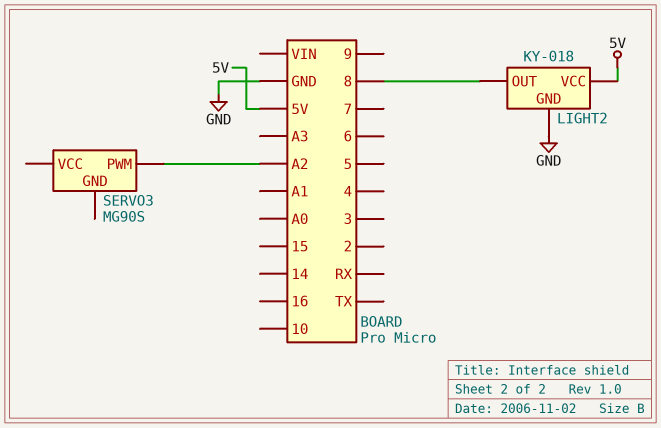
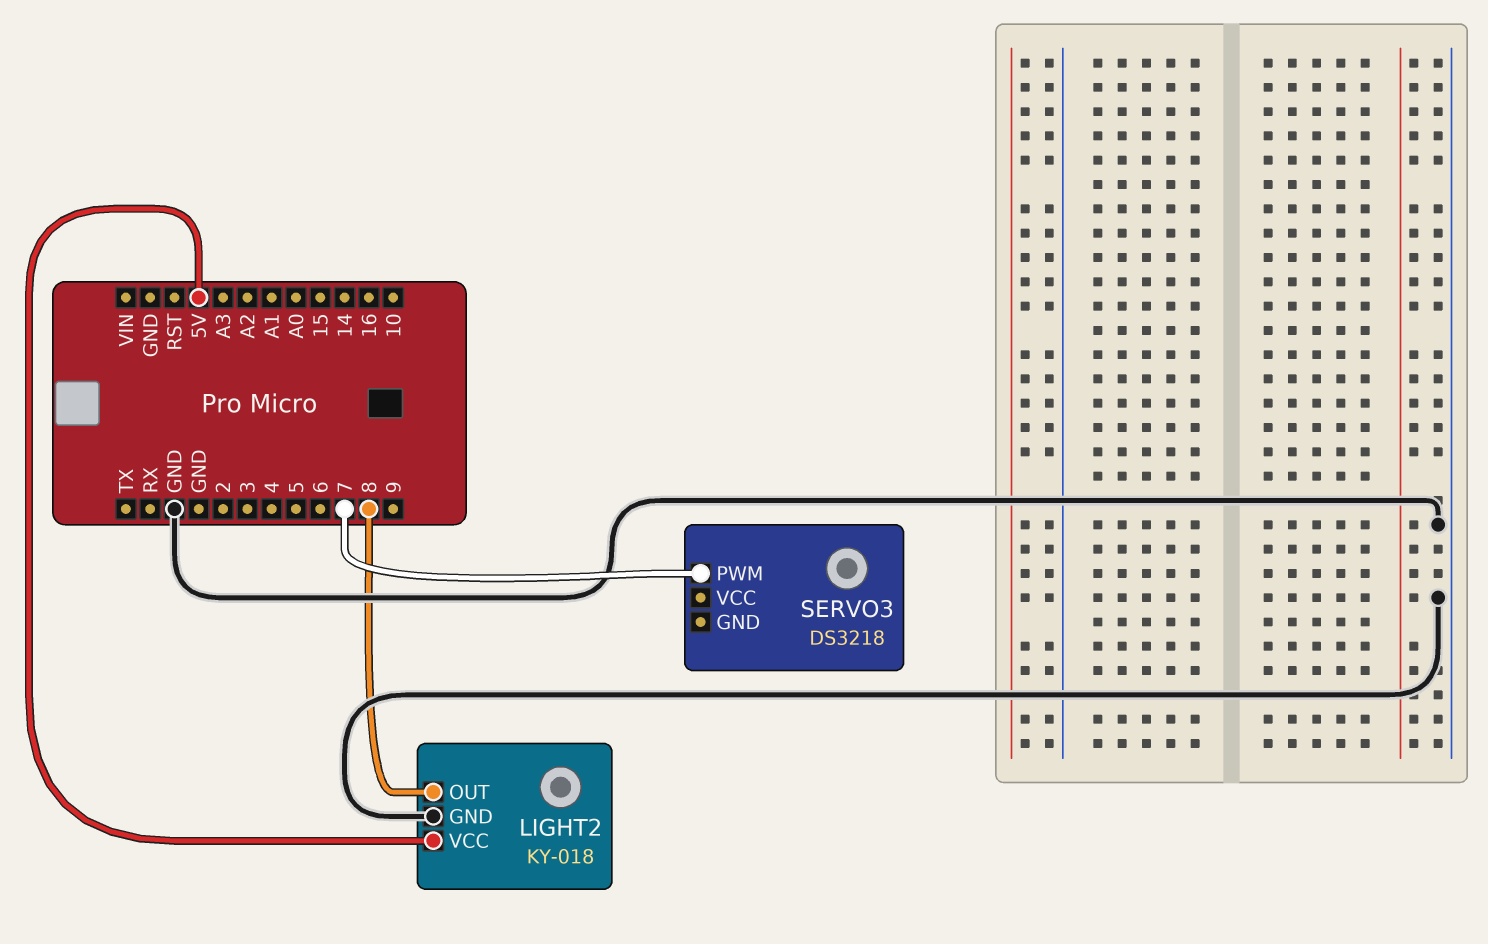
SERVO3: MG90S -> DS3218
SERVO3 pin PWM: A2 -> 7

